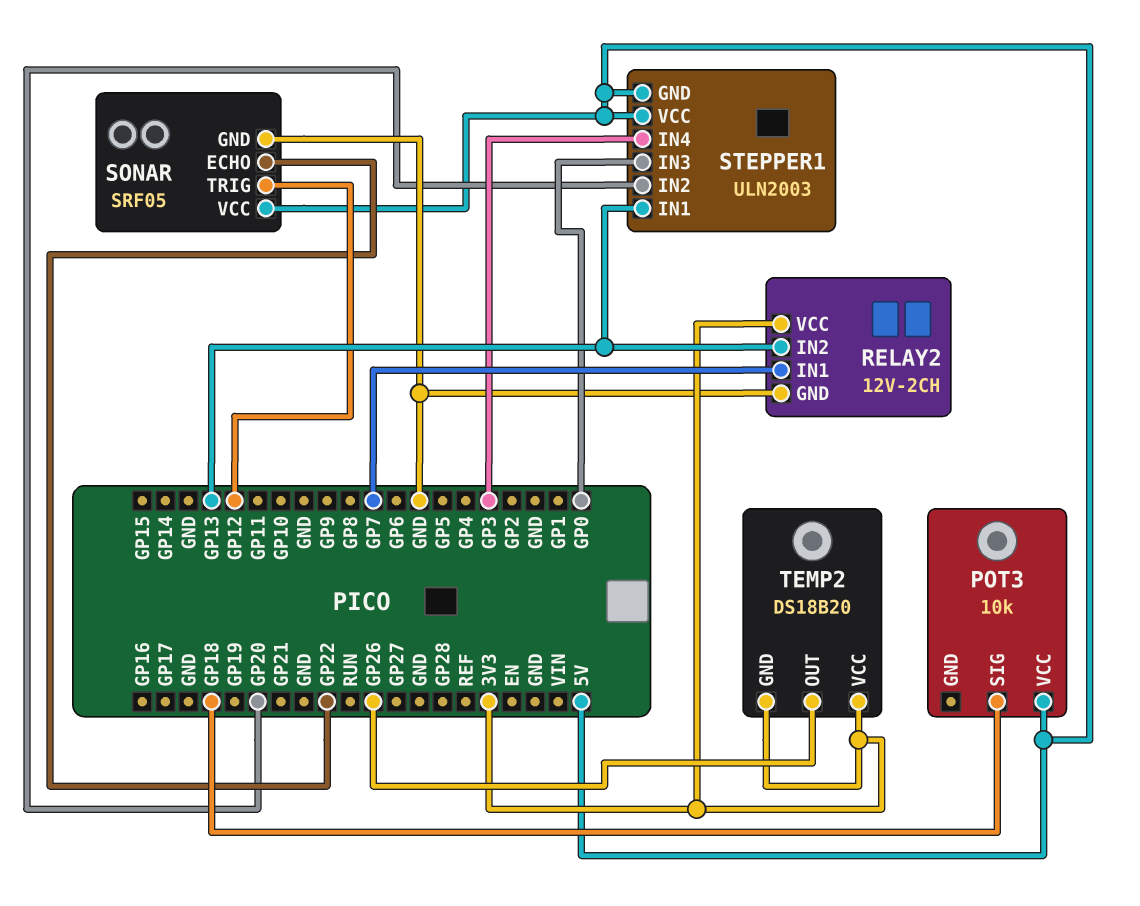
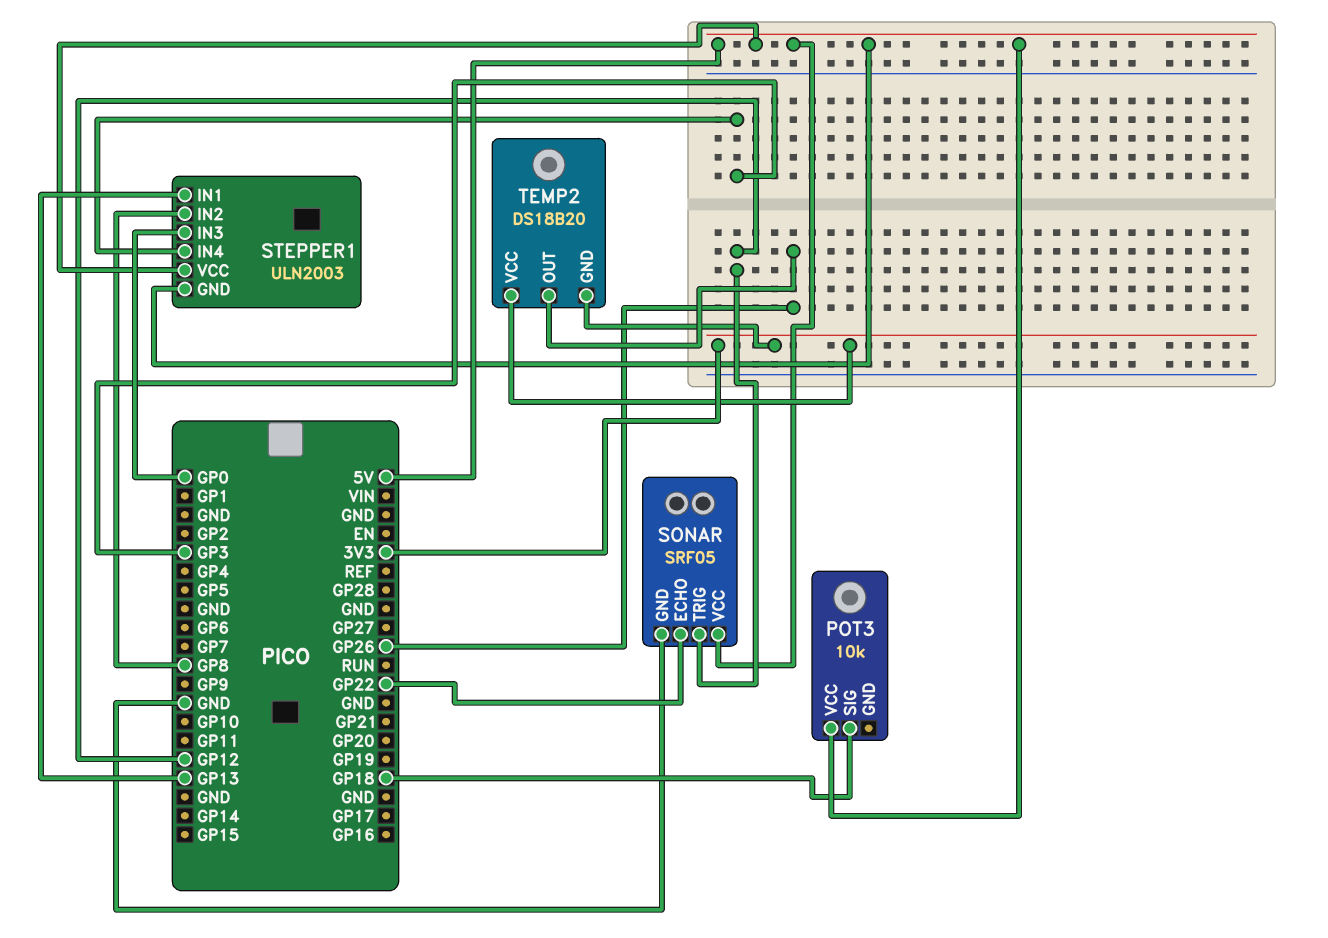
RELAY2: 12V-2CH -> none
RELAY2 pin GND: GND -> none
RELAY2 pin IN1: GP7 -> none
RELAY2 pin IN2: GP13 -> none
RELAY2 pin VCC: 3V3 -> none
STEPPER1 pin IN2: GP20 -> GP8

